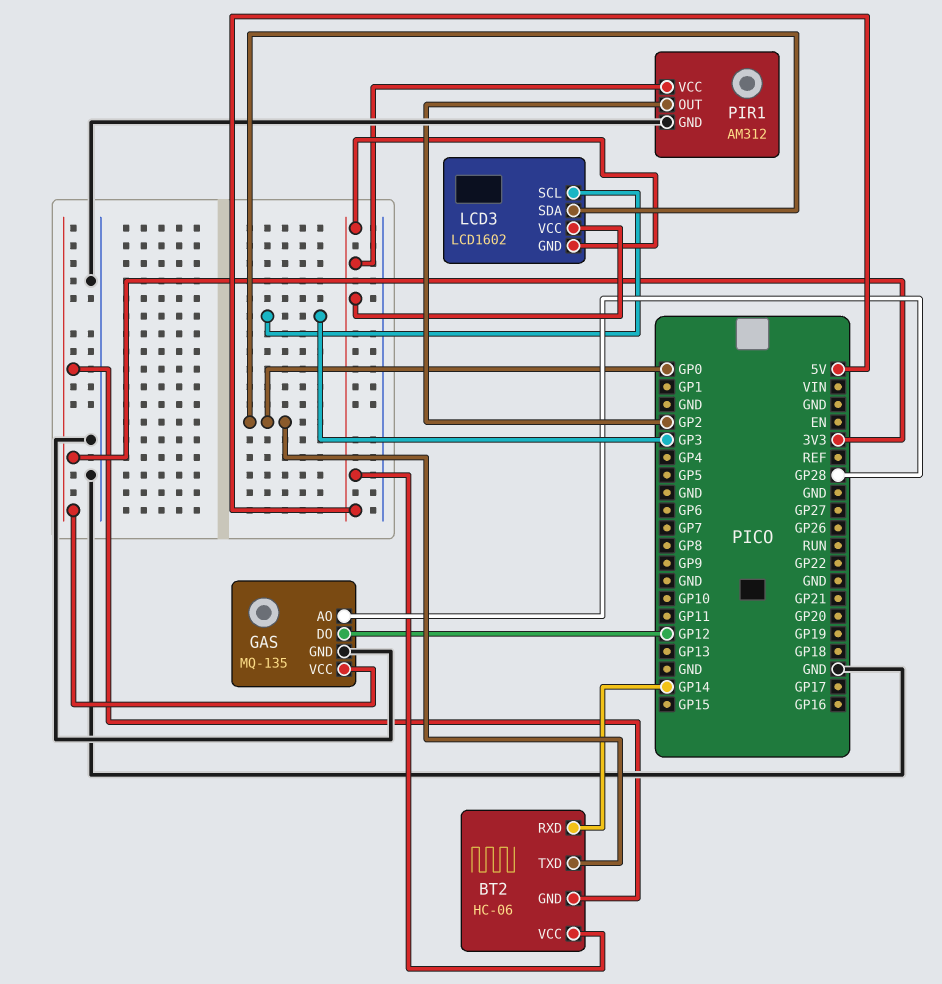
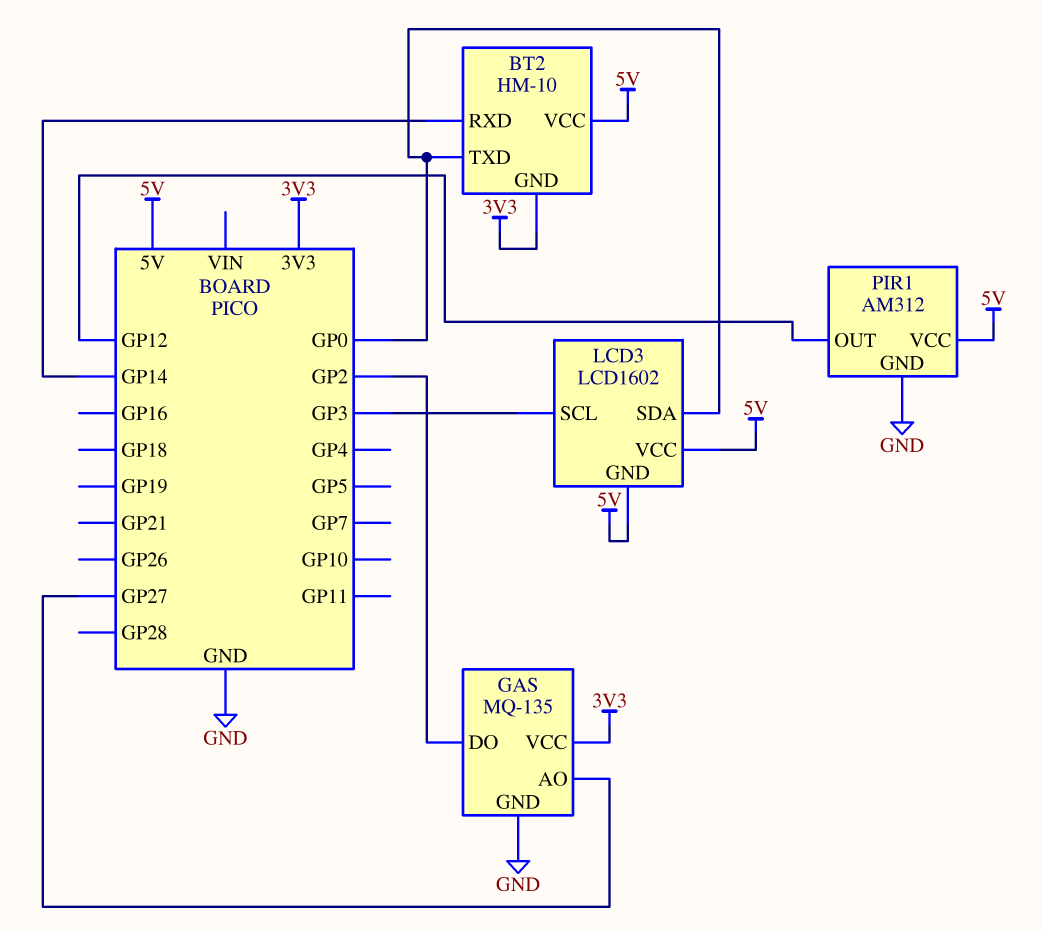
BT2: HC-06 -> HM-10
GAS pin AO: GP28 -> GP27
GAS pin DO: GP12 -> GP2
PIR1 pin OUT: GP2 -> GP12

